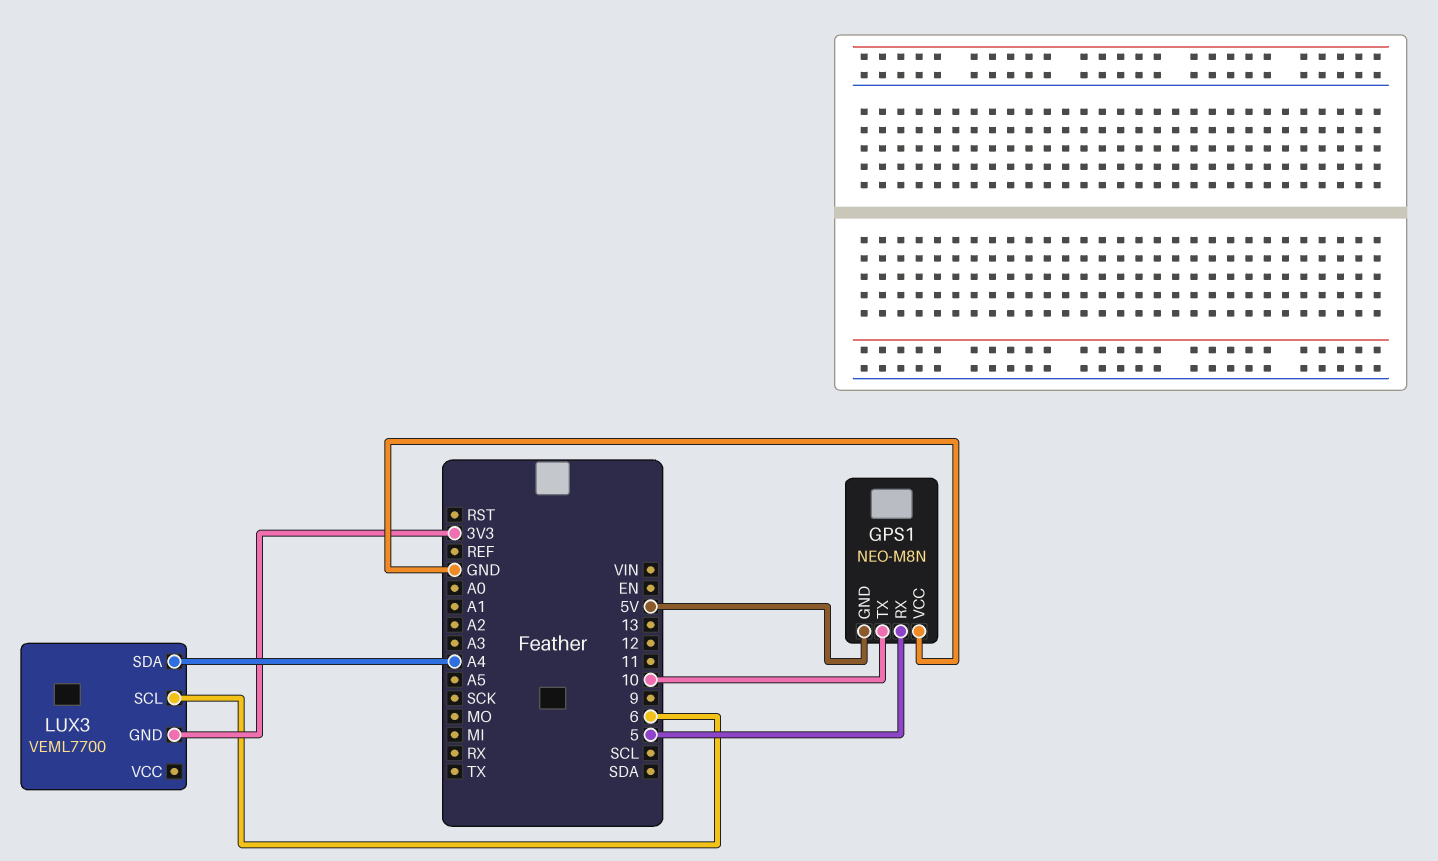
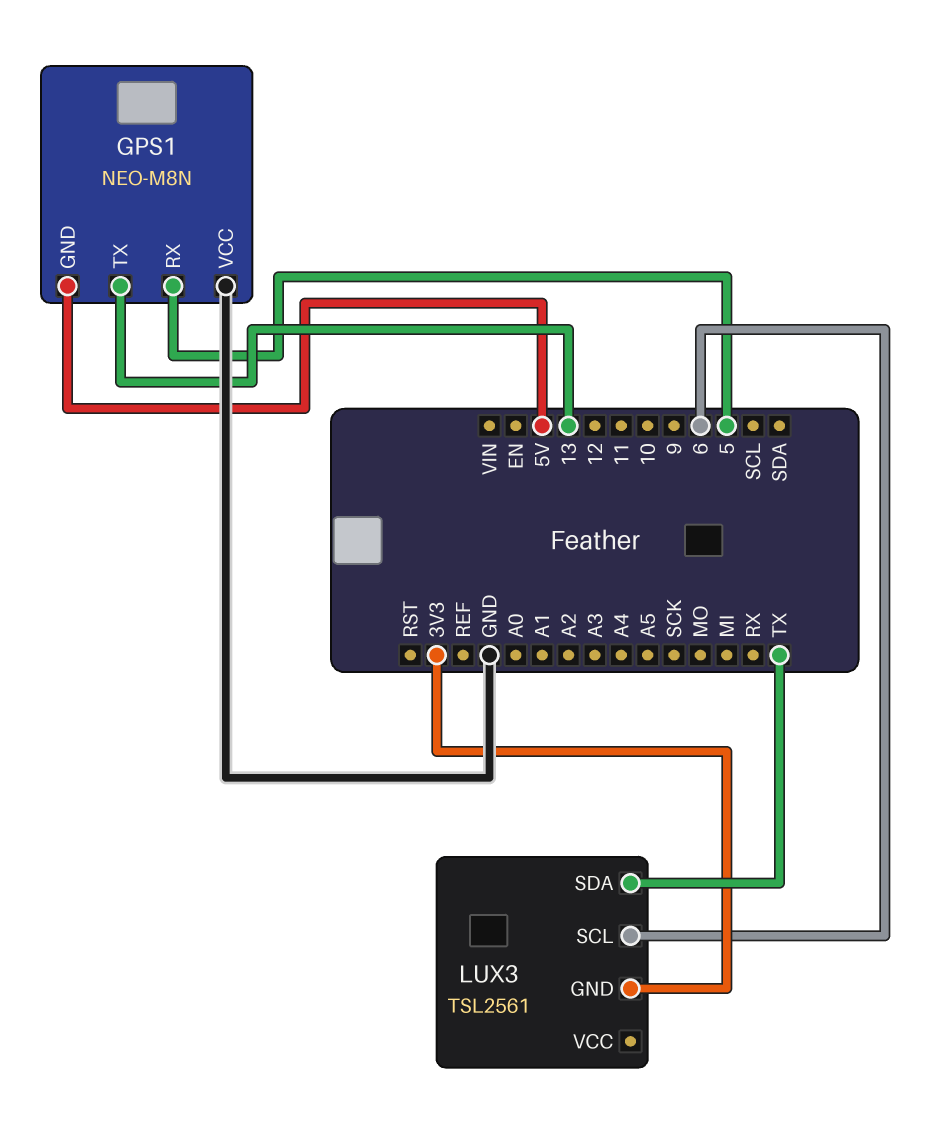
GPS1 pin TX: 10 -> 13
LUX3: VEML7700 -> TSL2561
LUX3 pin SDA: A4 -> TX

